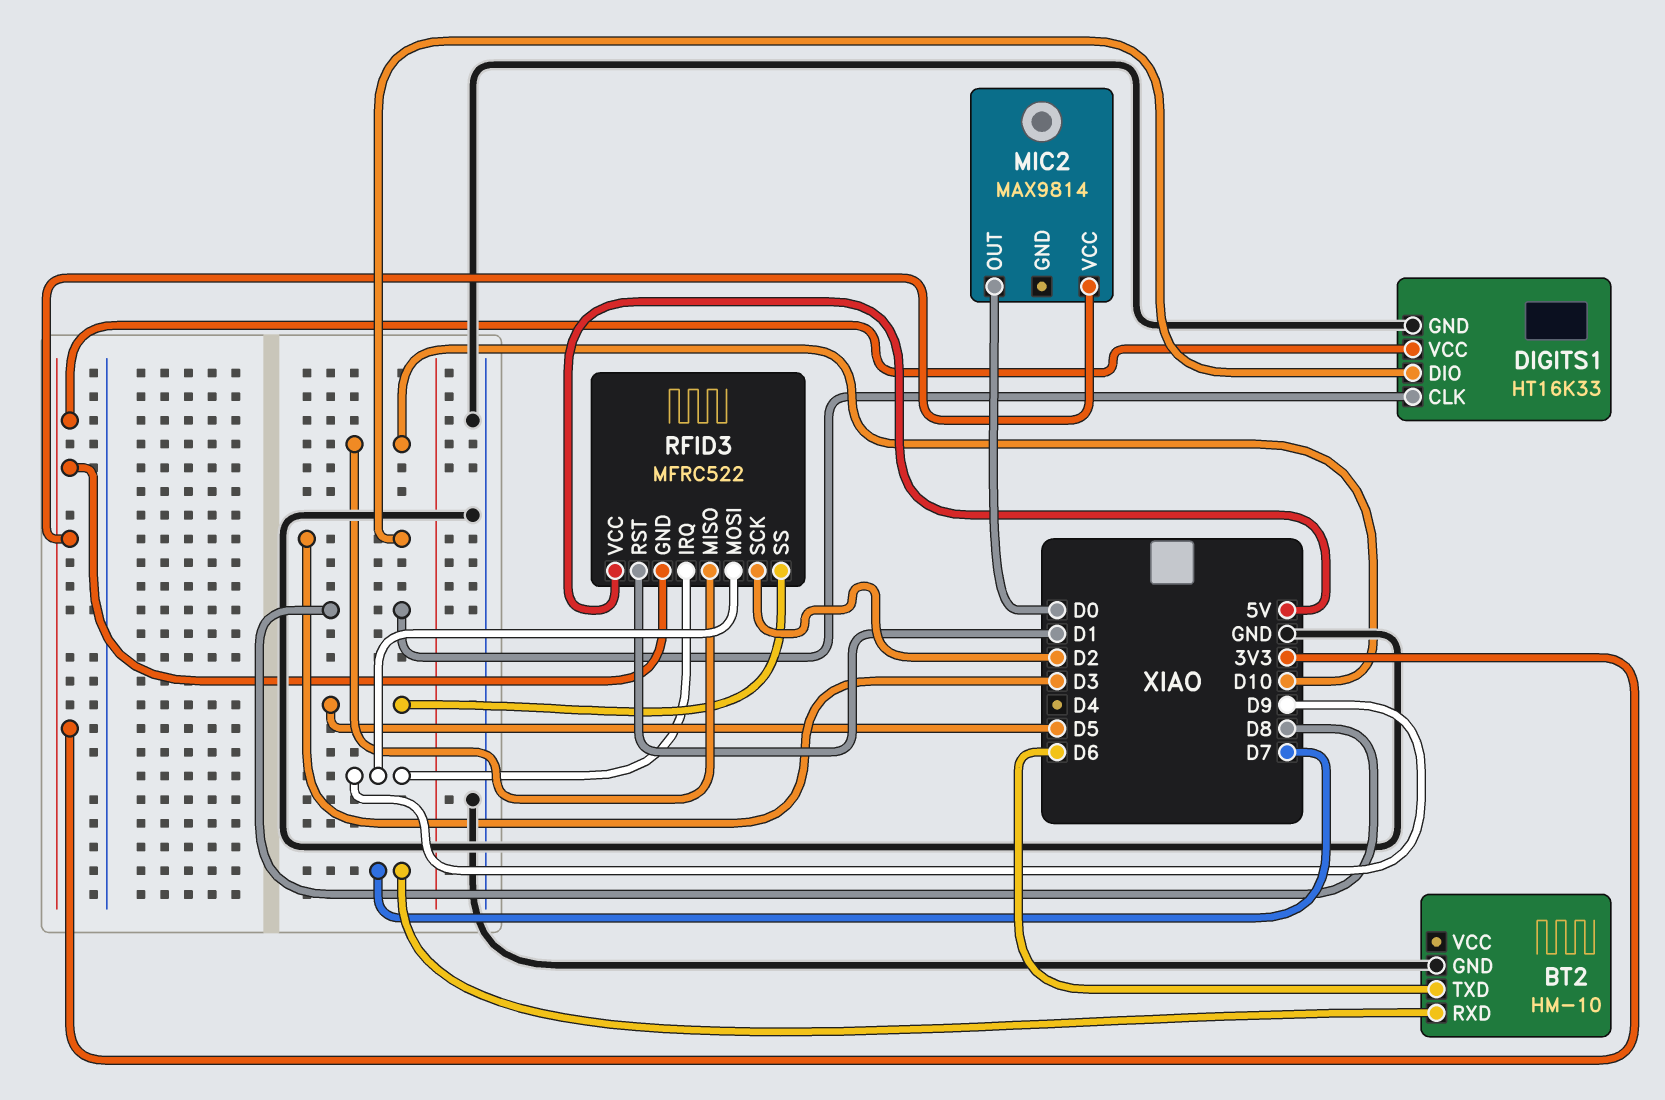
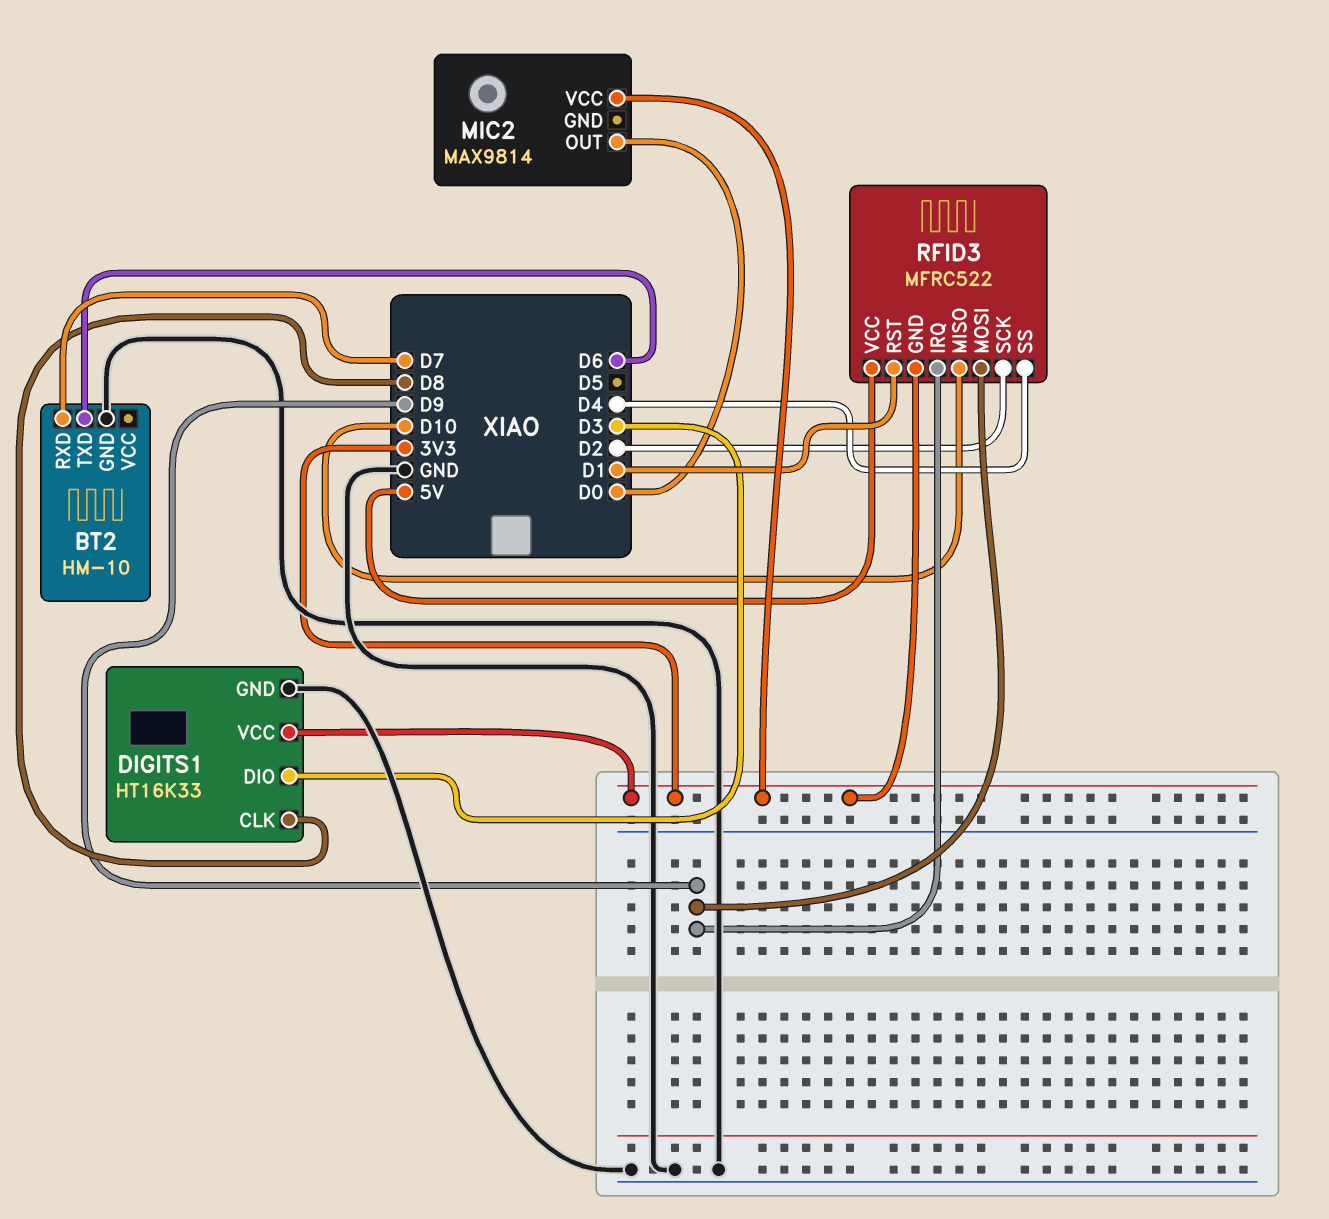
RFID3 pin SS: D5 -> D4

